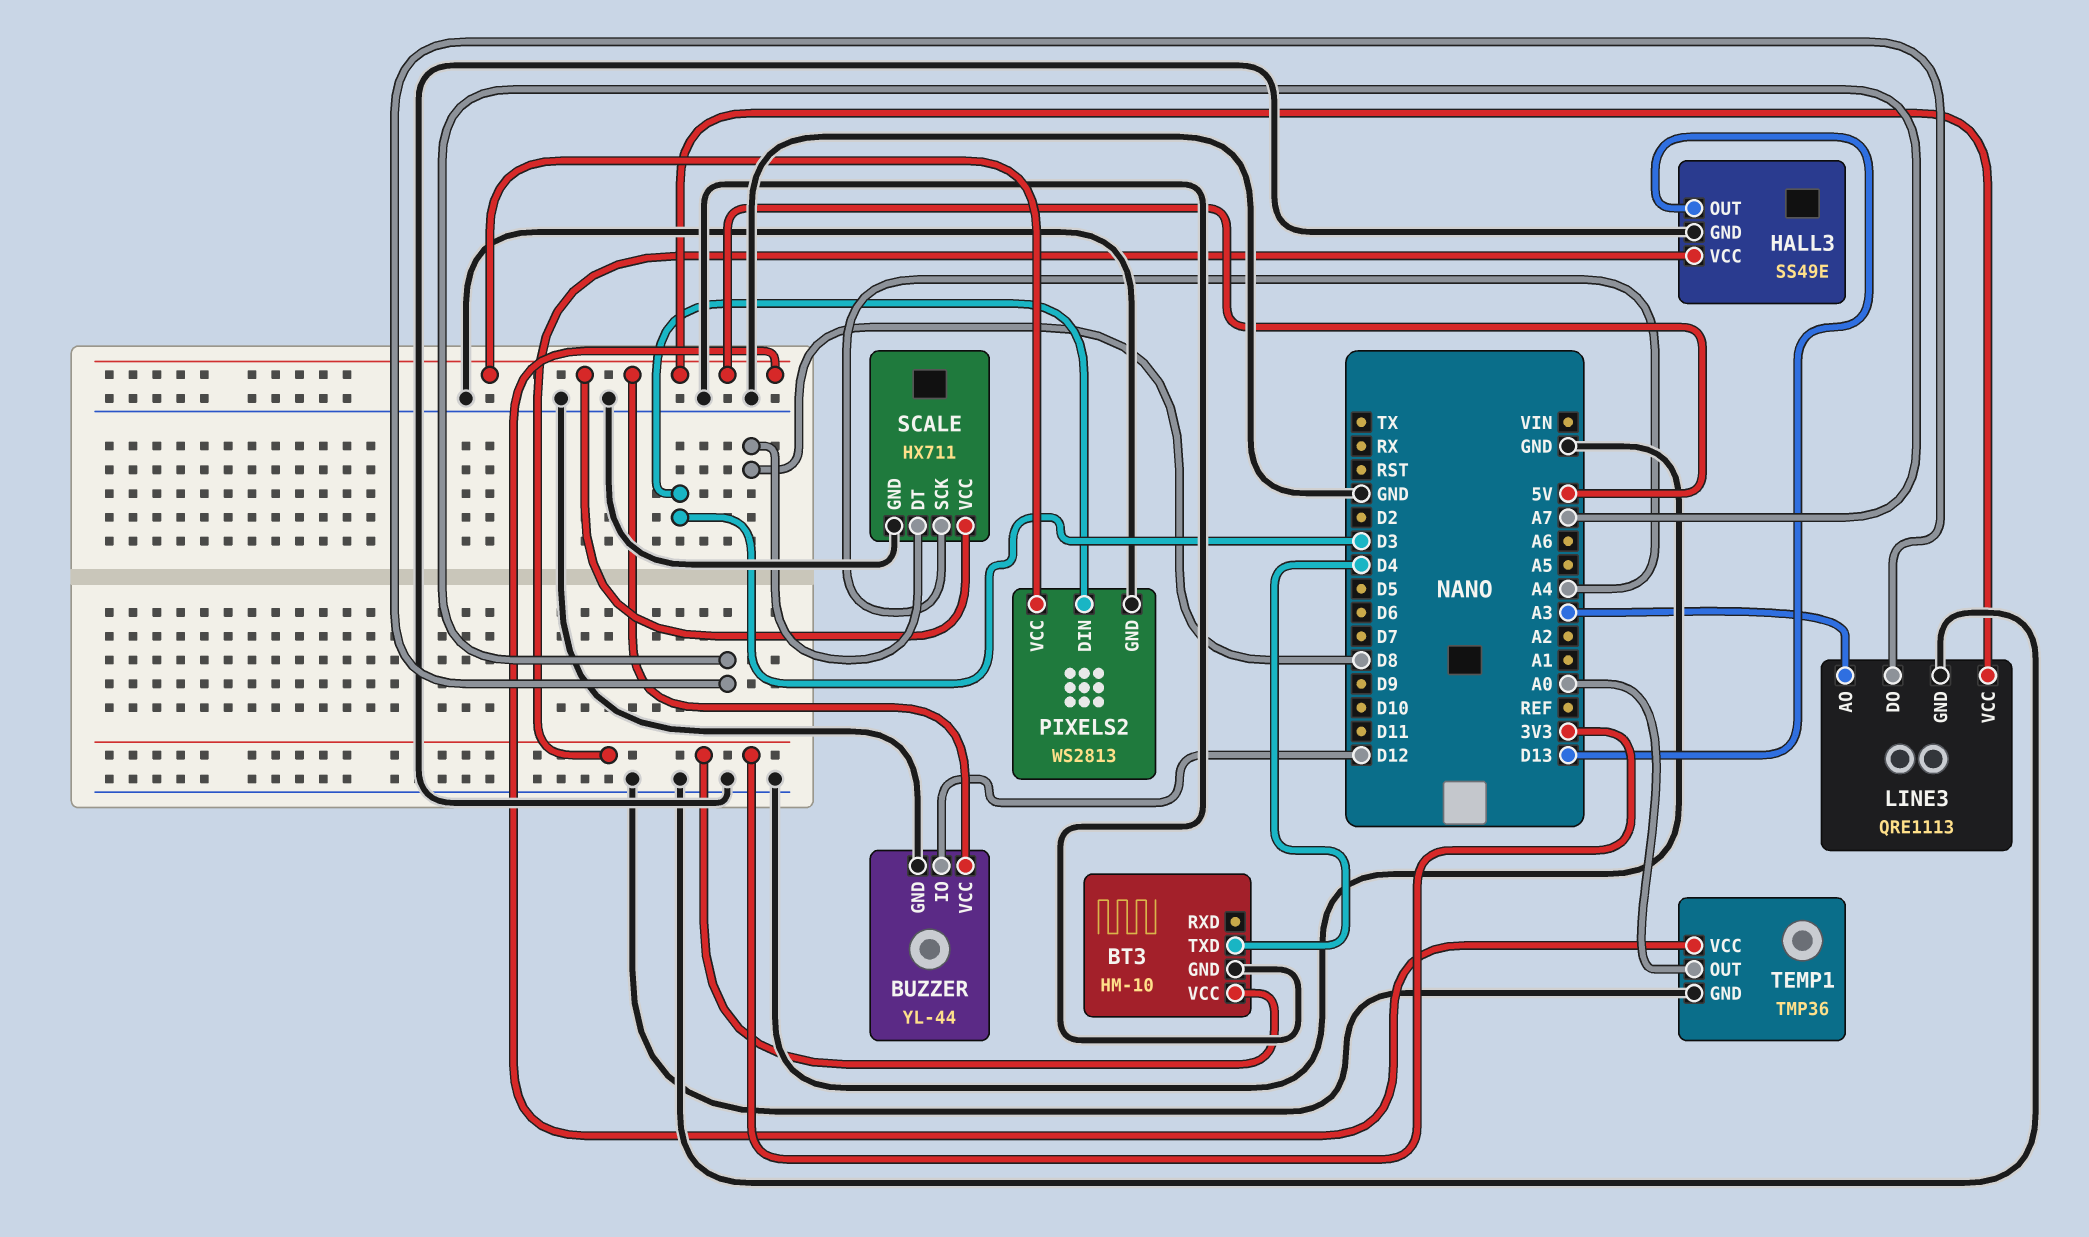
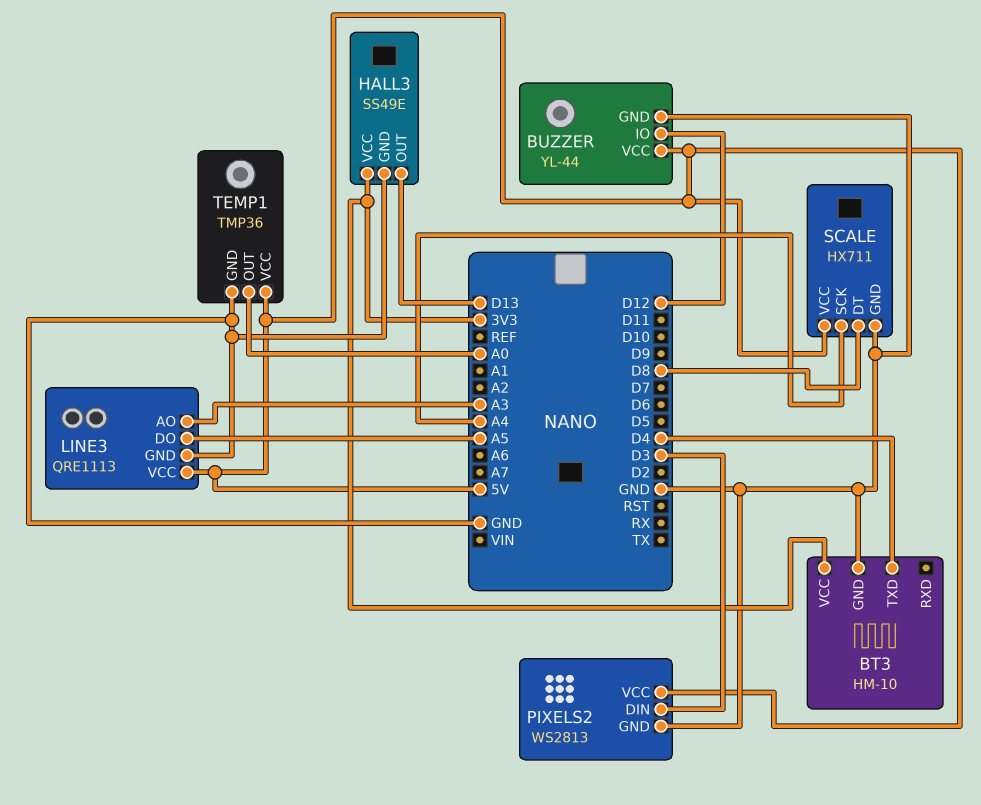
LINE3 pin DO: A7 -> A5

